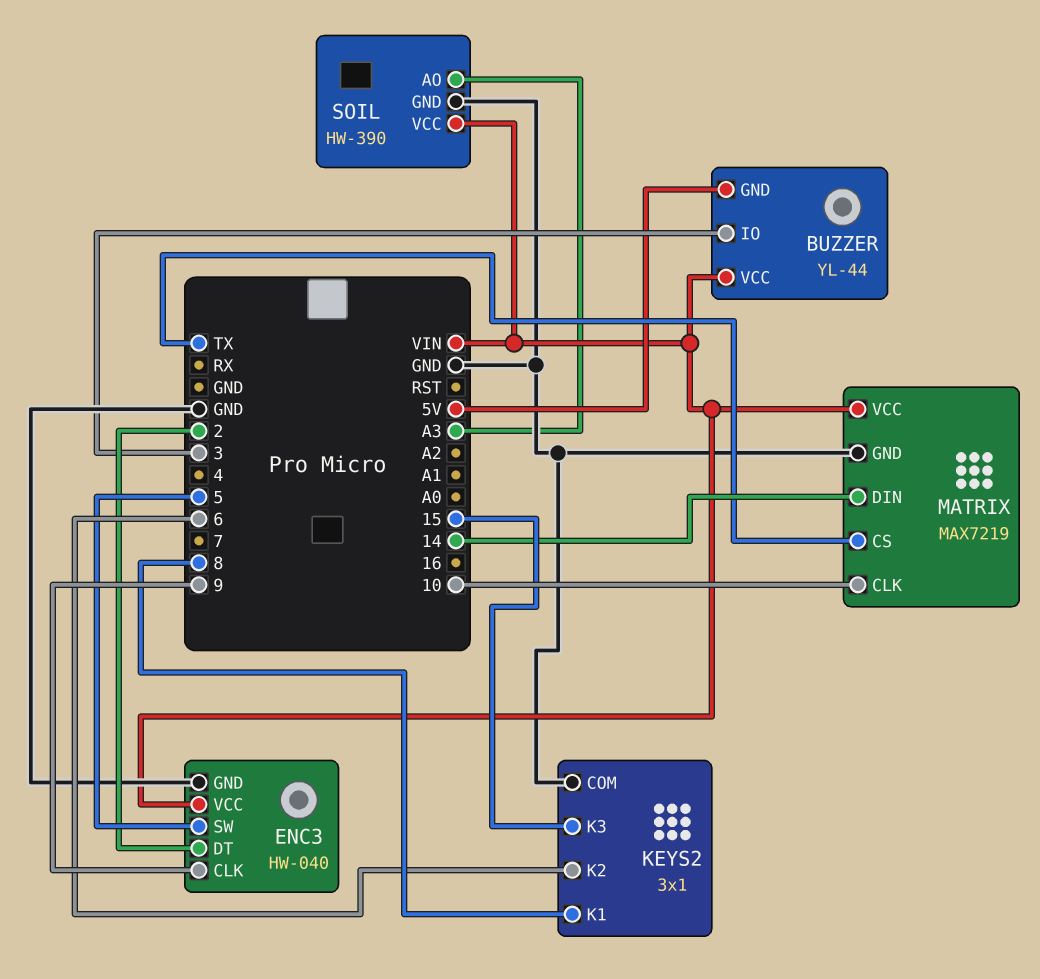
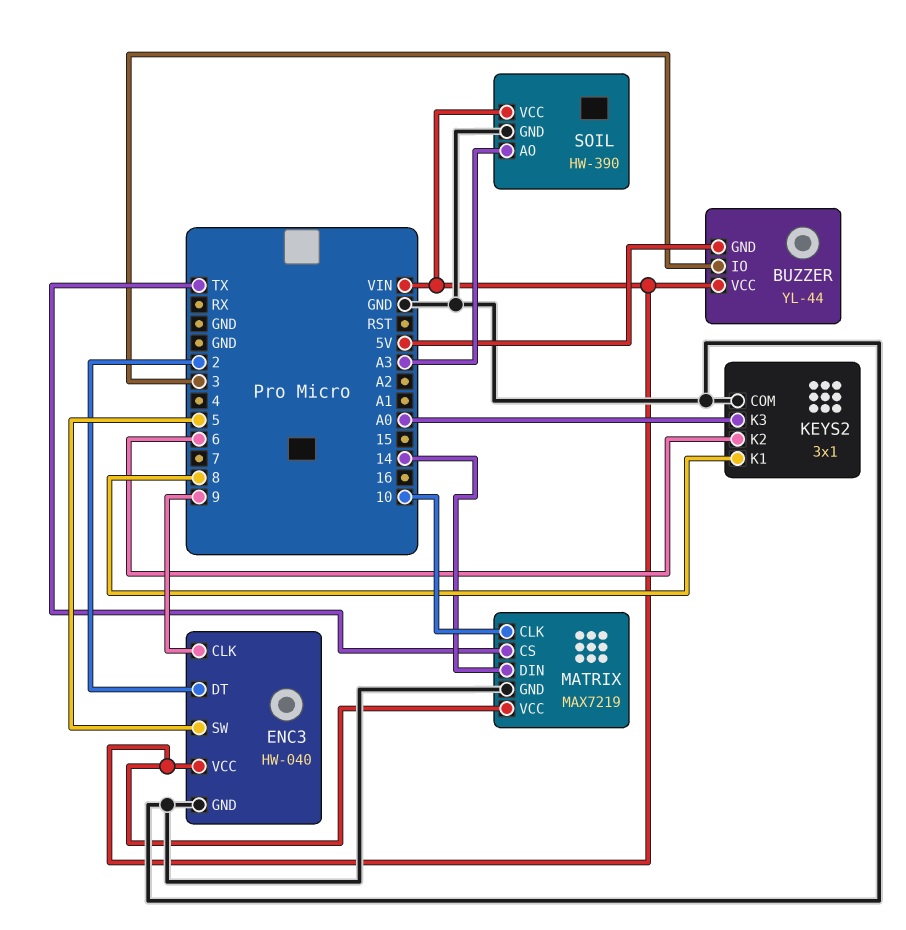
KEYS2 pin K3: 15 -> A0

